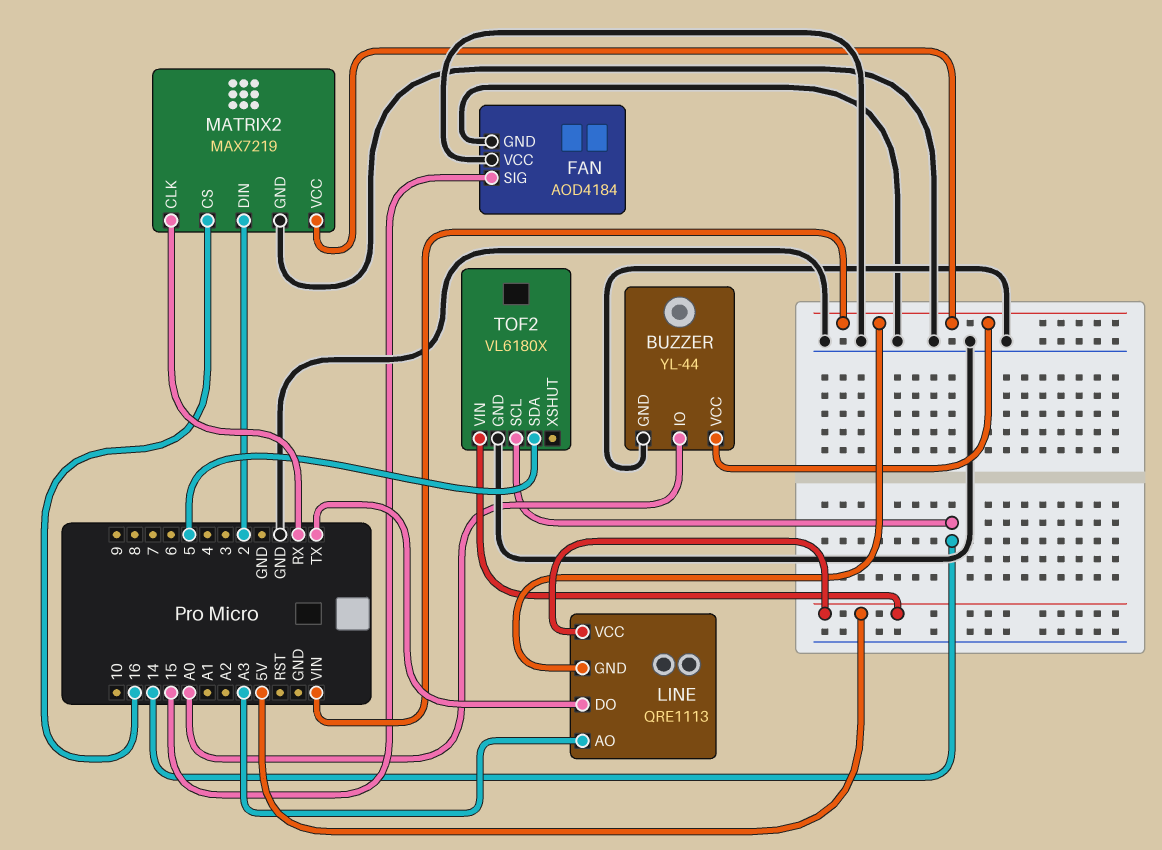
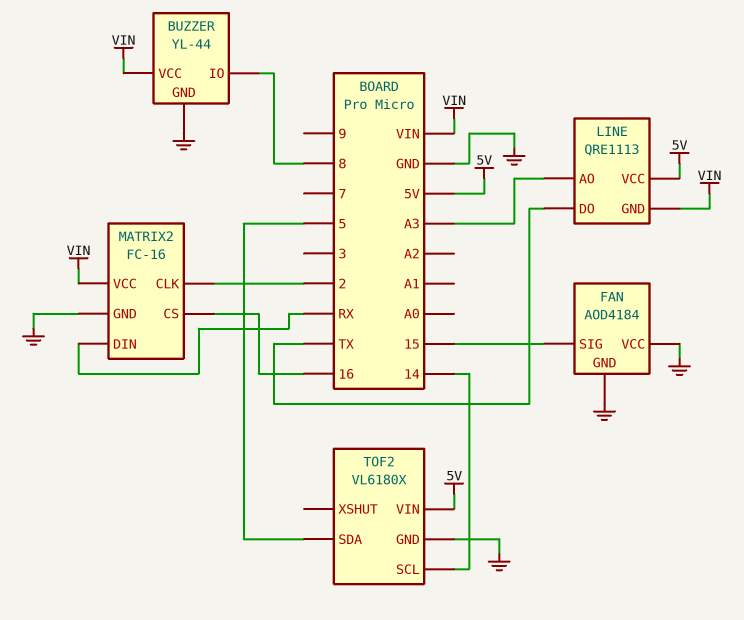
BUZZER pin IO: A0 -> 8
MATRIX2: MAX7219 -> FC-16
MATRIX2 pin CLK: RX -> 2
MATRIX2 pin DIN: 2 -> RX

